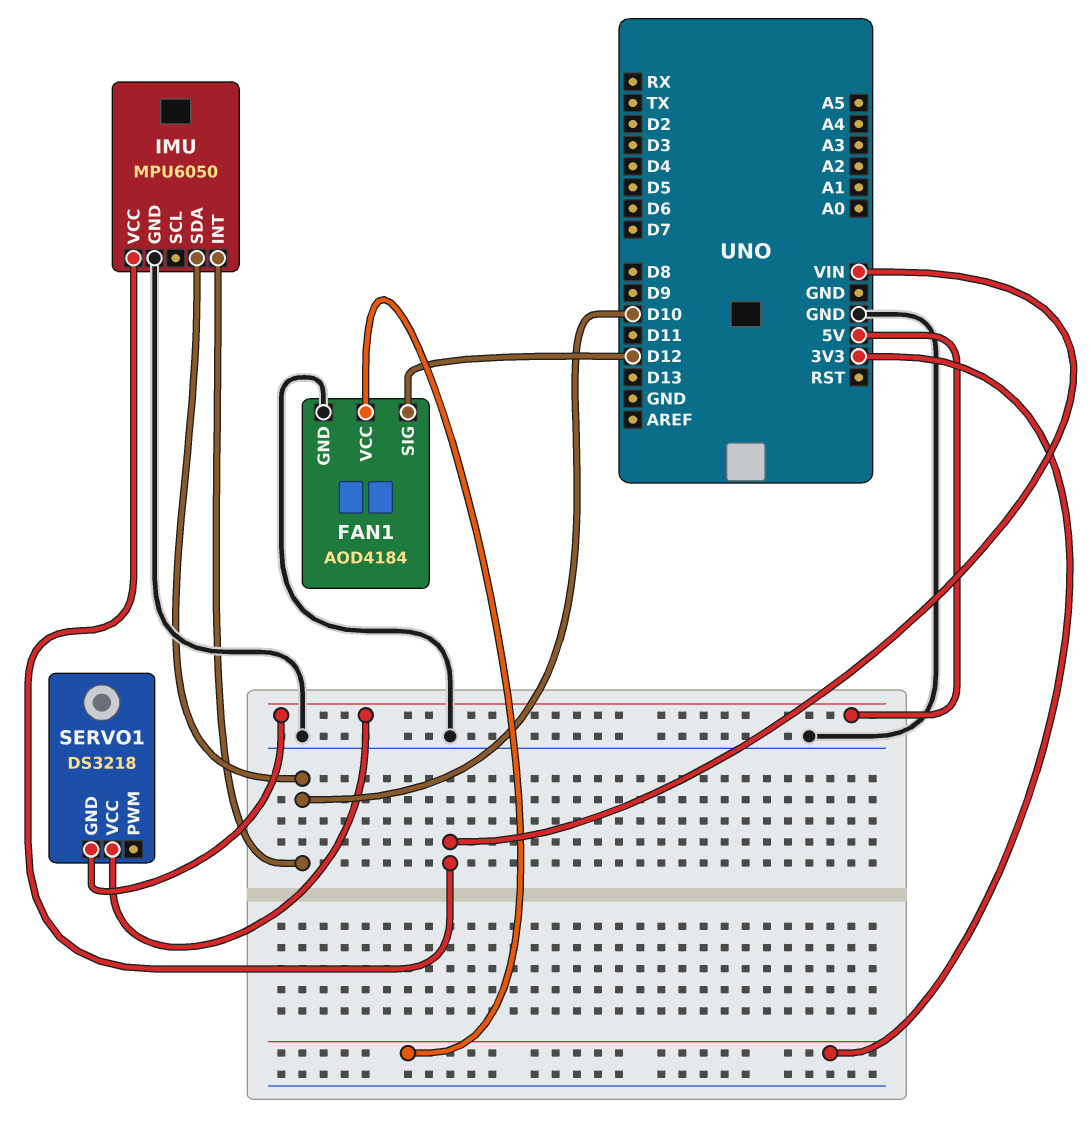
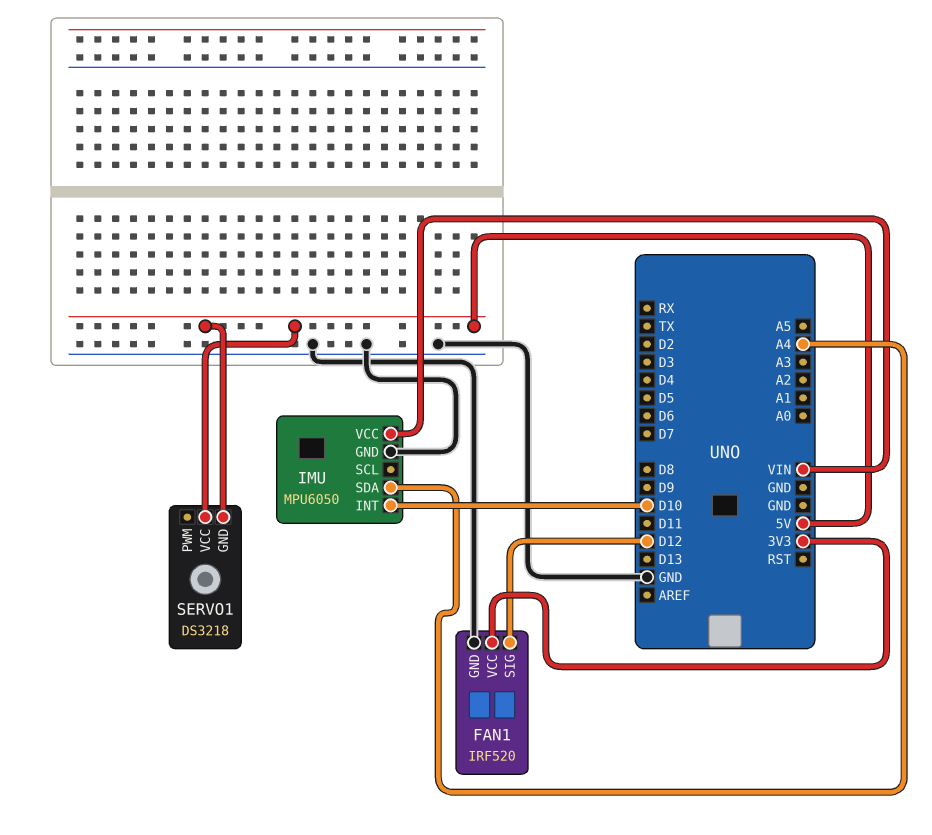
FAN1: AOD4184 -> IRF520
IMU pin SDA: D10 -> A4

